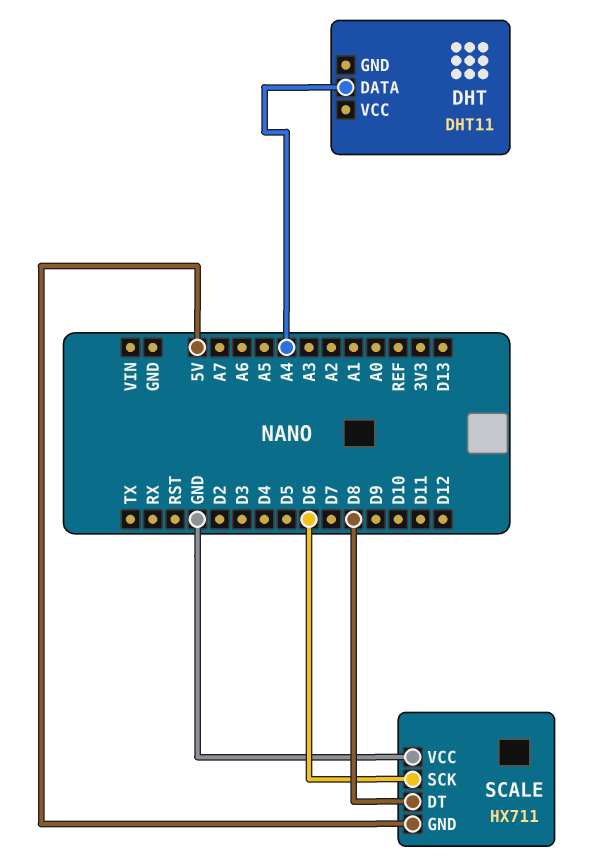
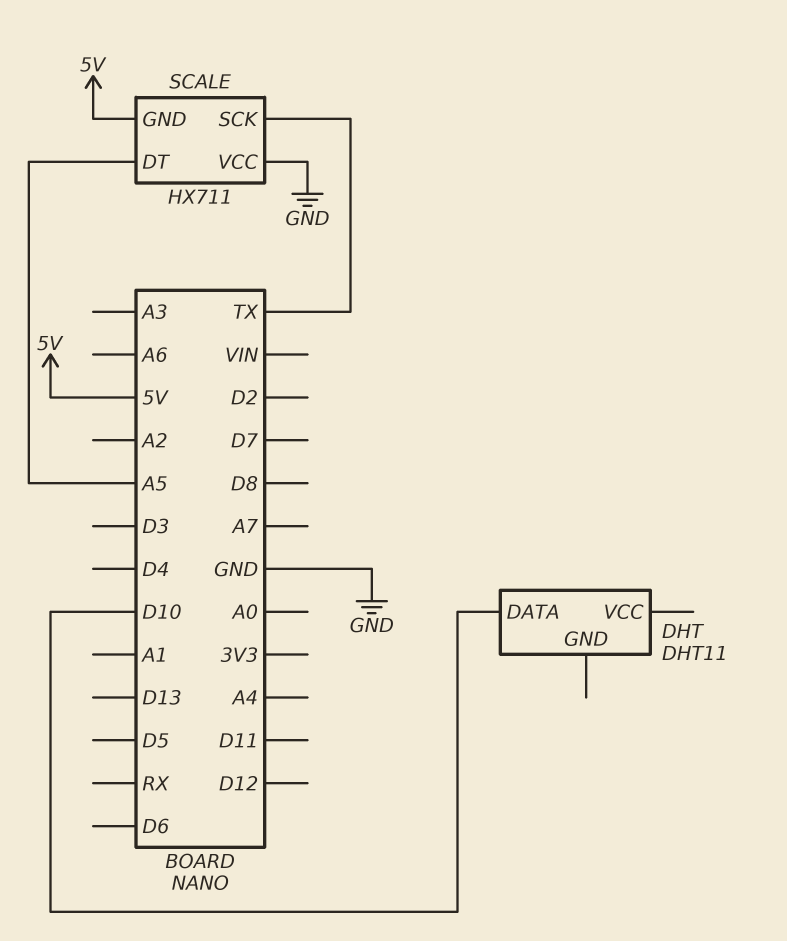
DHT pin DATA: A4 -> D10
SCALE pin DT: D8 -> A5
SCALE pin SCK: D6 -> TX

